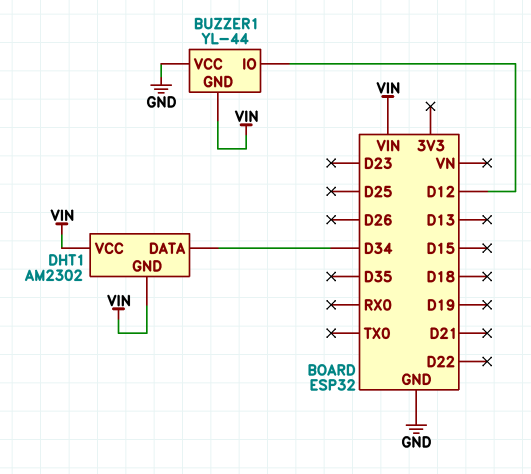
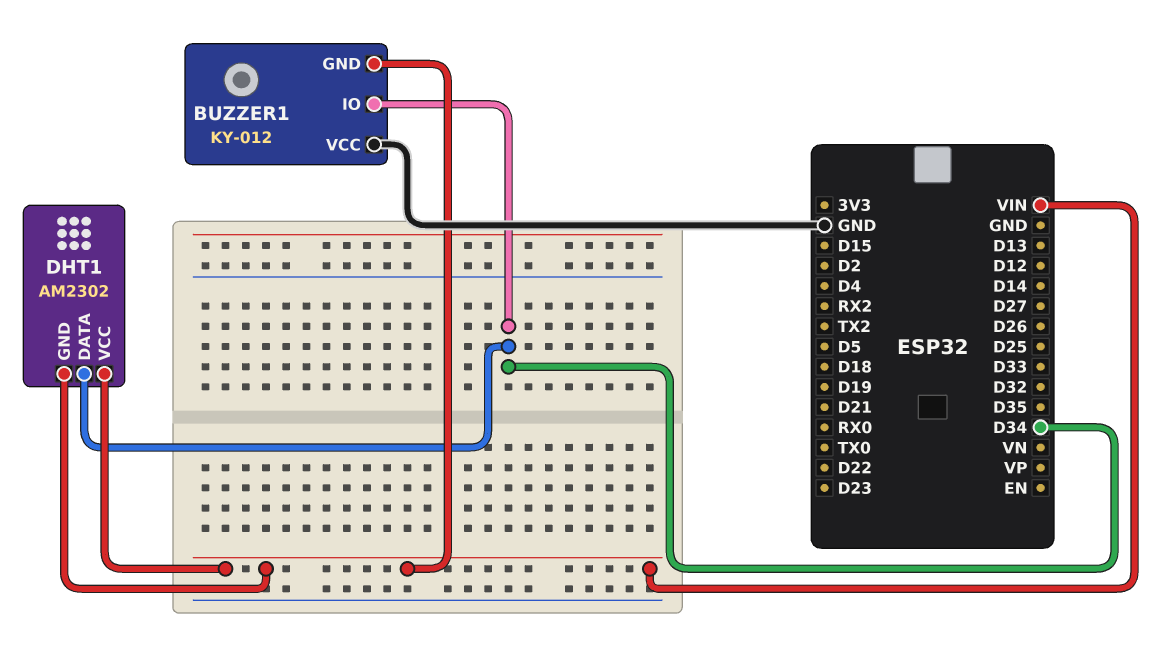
BUZZER1: YL-44 -> KY-012
BUZZER1 pin IO: D12 -> D34

